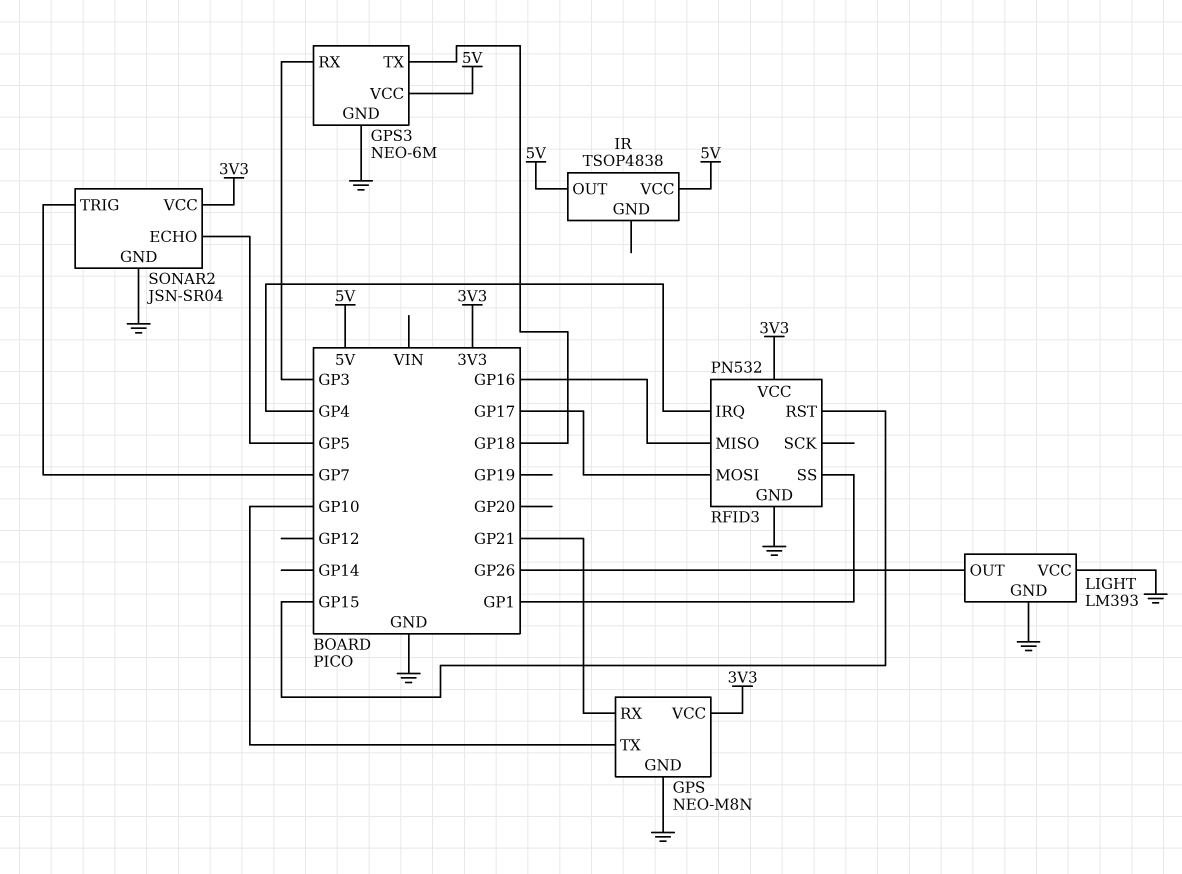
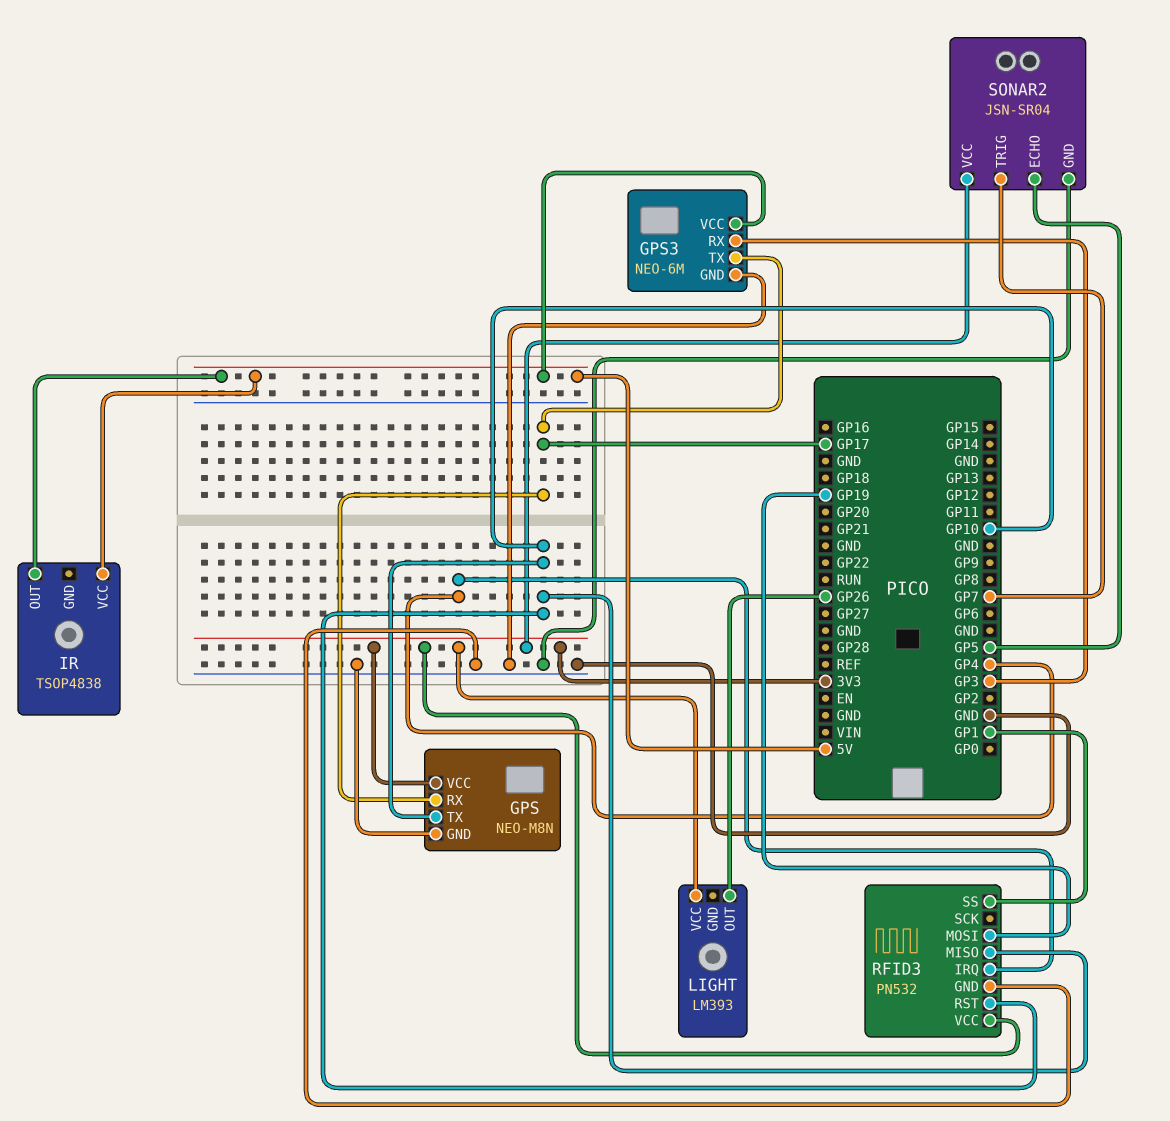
GPS pin RX: GP21 -> GP17
GPS3 pin TX: GP18 -> GP17
LIGHT pin GND: GND -> none
LIGHT pin VCC: GND -> 3V3
RFID3 pin MISO: GP16 -> GP10
RFID3 pin MOSI: GP17 -> GP19
RFID3 pin RST: GP15 -> GP10

